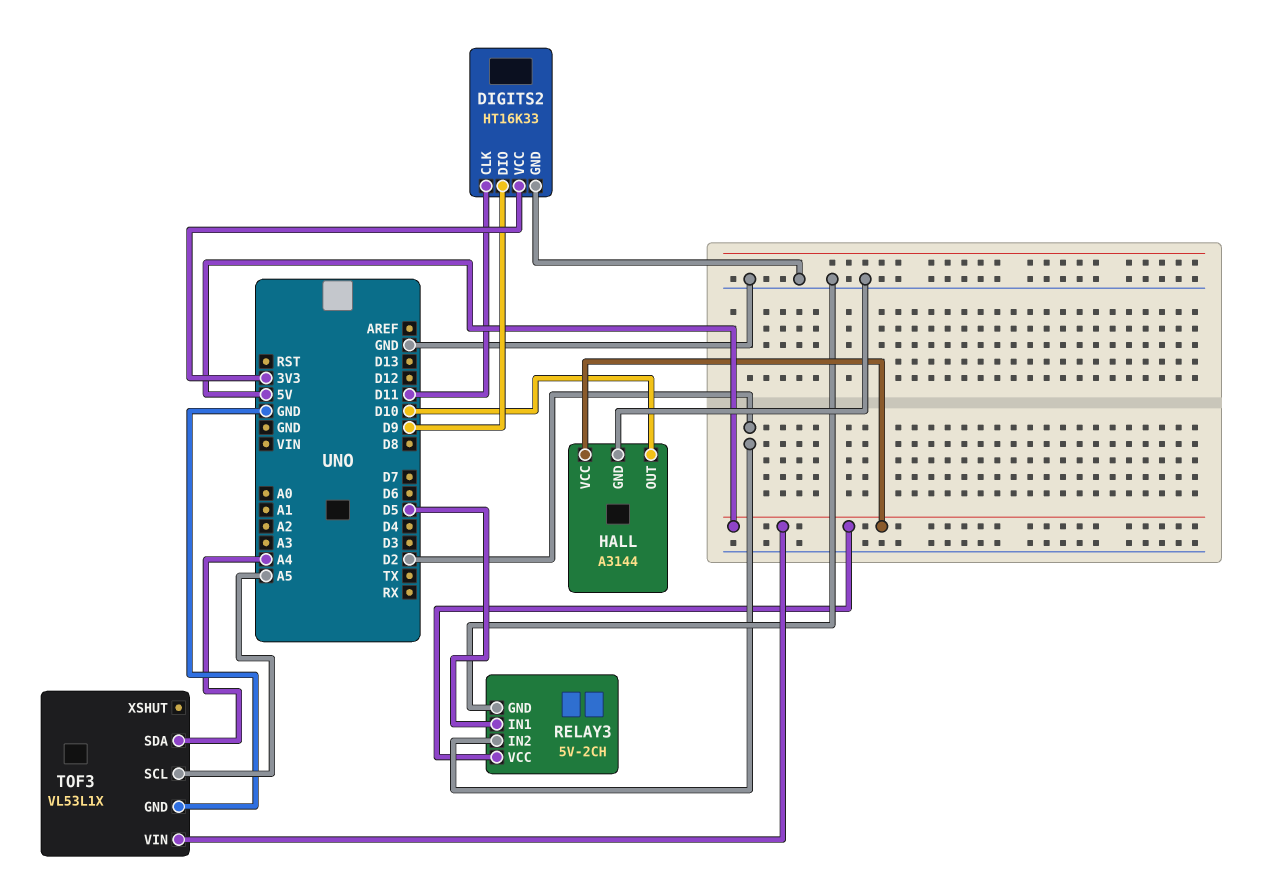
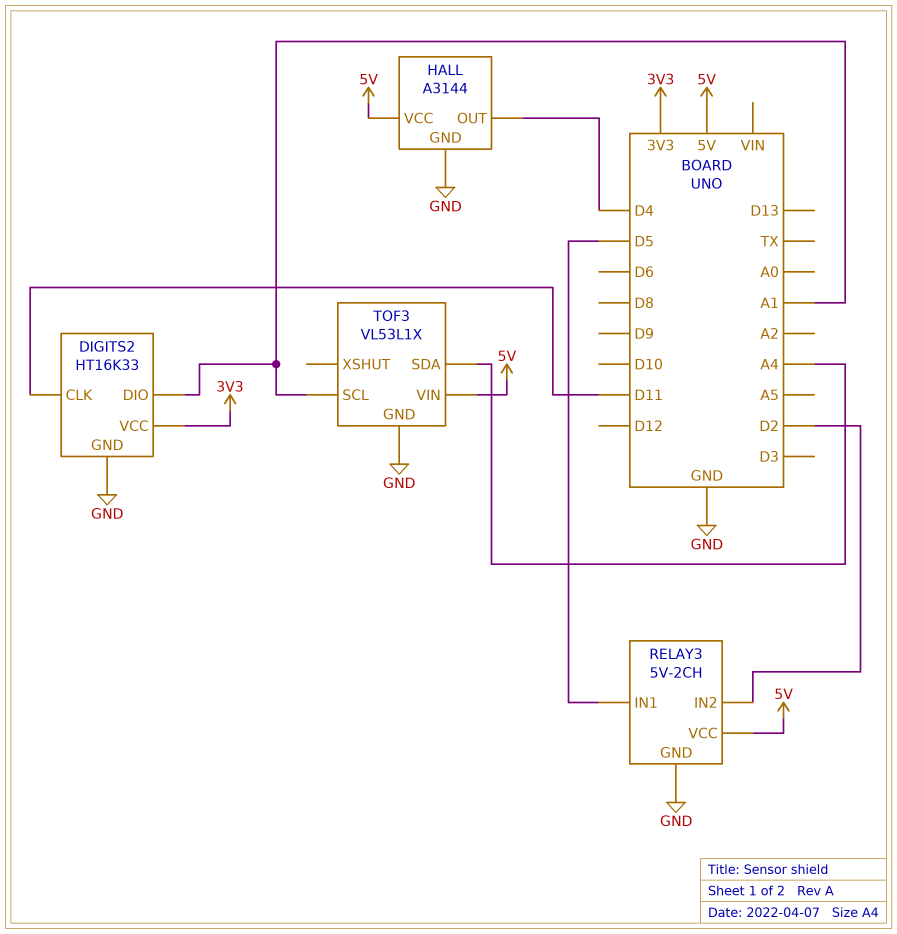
DIGITS2 pin DIO: D9 -> A1
HALL pin OUT: D10 -> D4
TOF3 pin SCL: A5 -> A1

